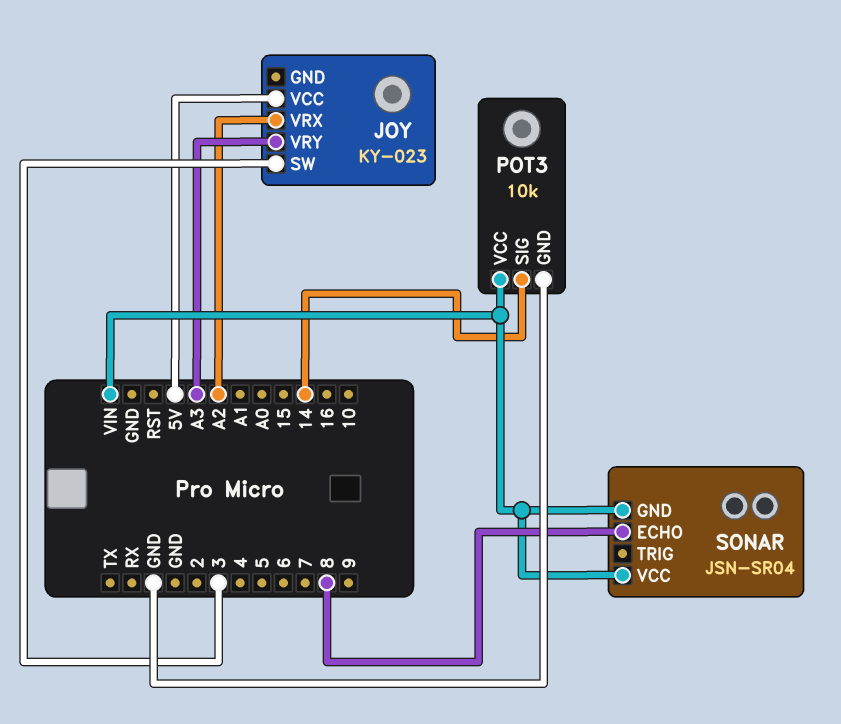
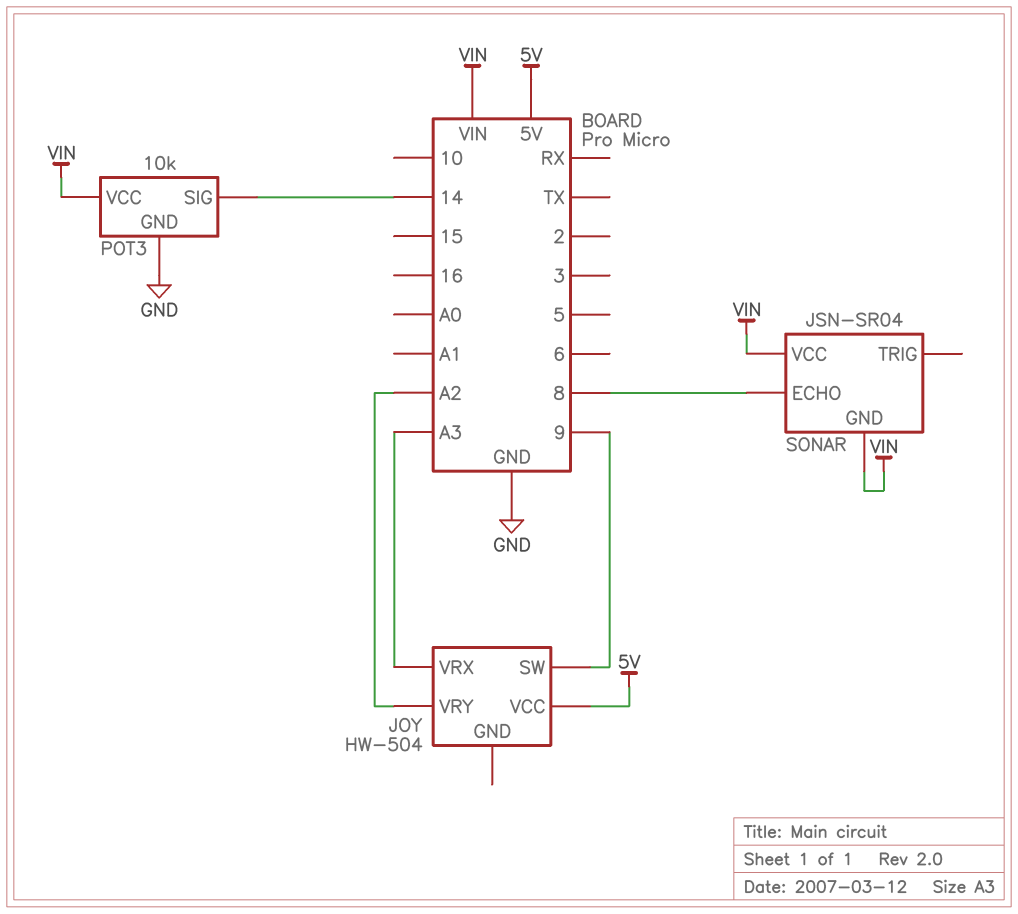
JOY: KY-023 -> HW-504
JOY pin SW: 3 -> 9
JOY pin VRX: A2 -> A3
JOY pin VRY: A3 -> A2

